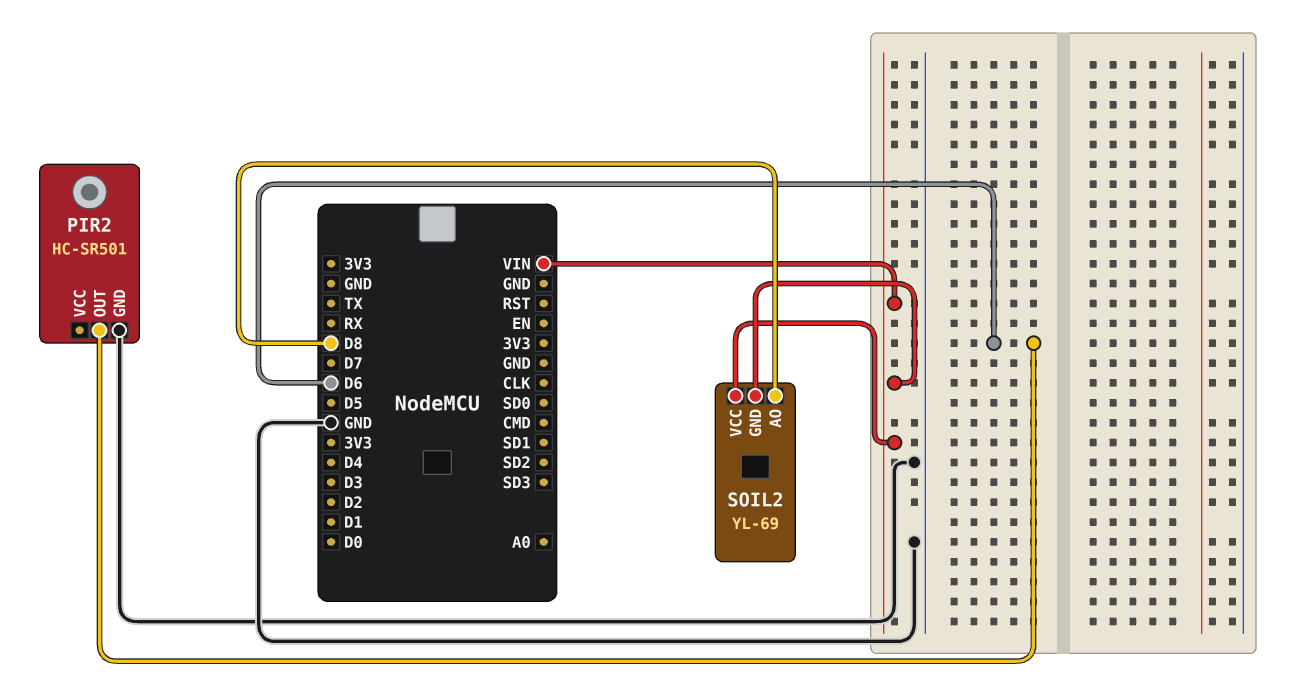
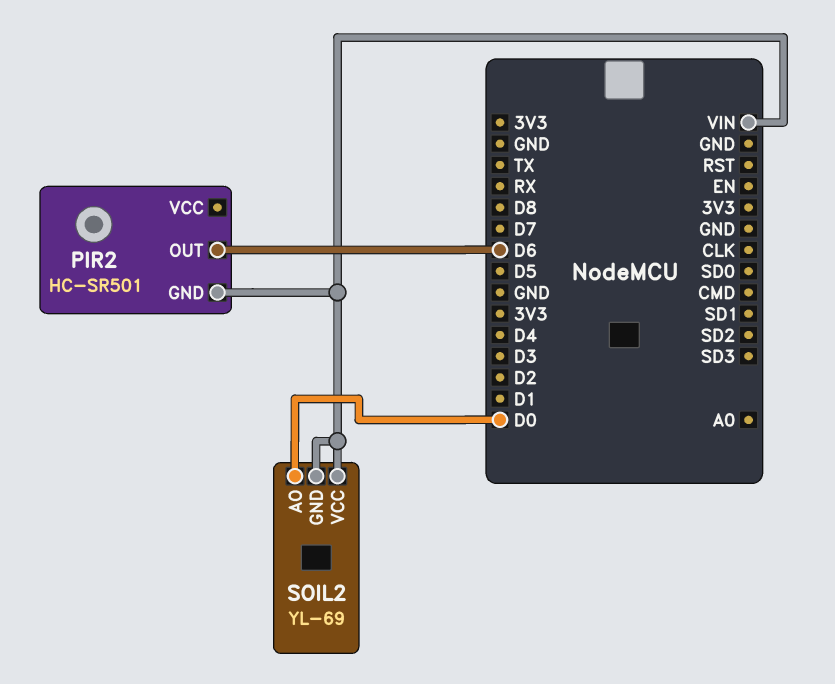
PIR2 pin GND: GND -> VIN
SOIL2 pin AO: D8 -> D0

